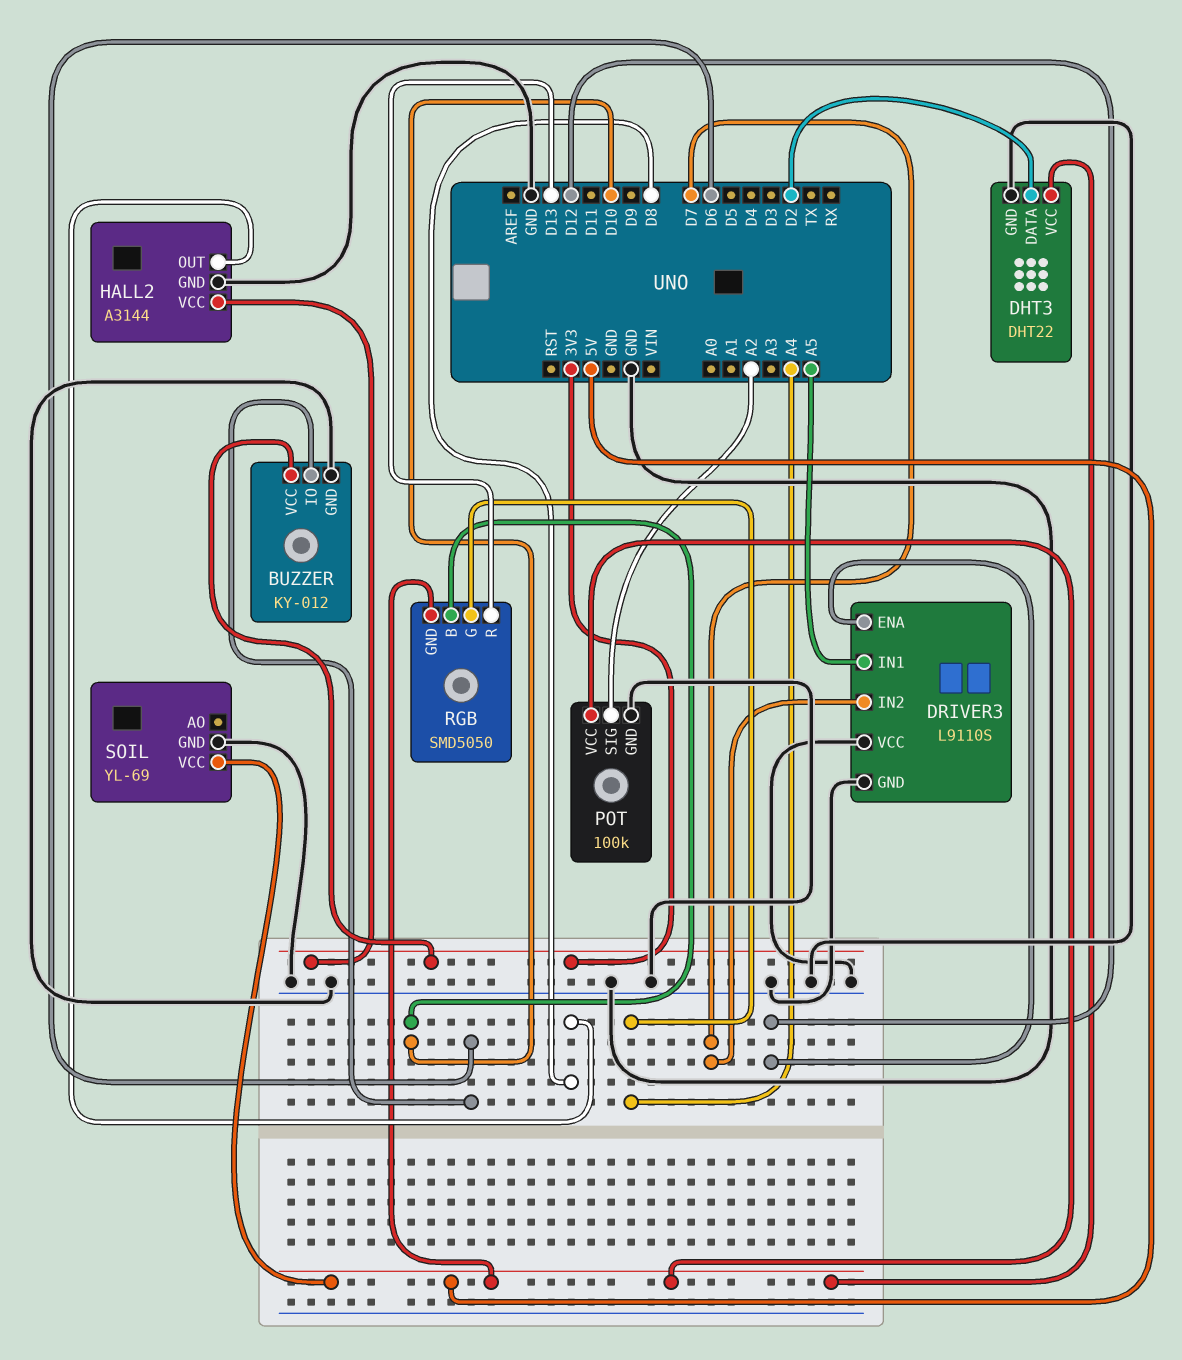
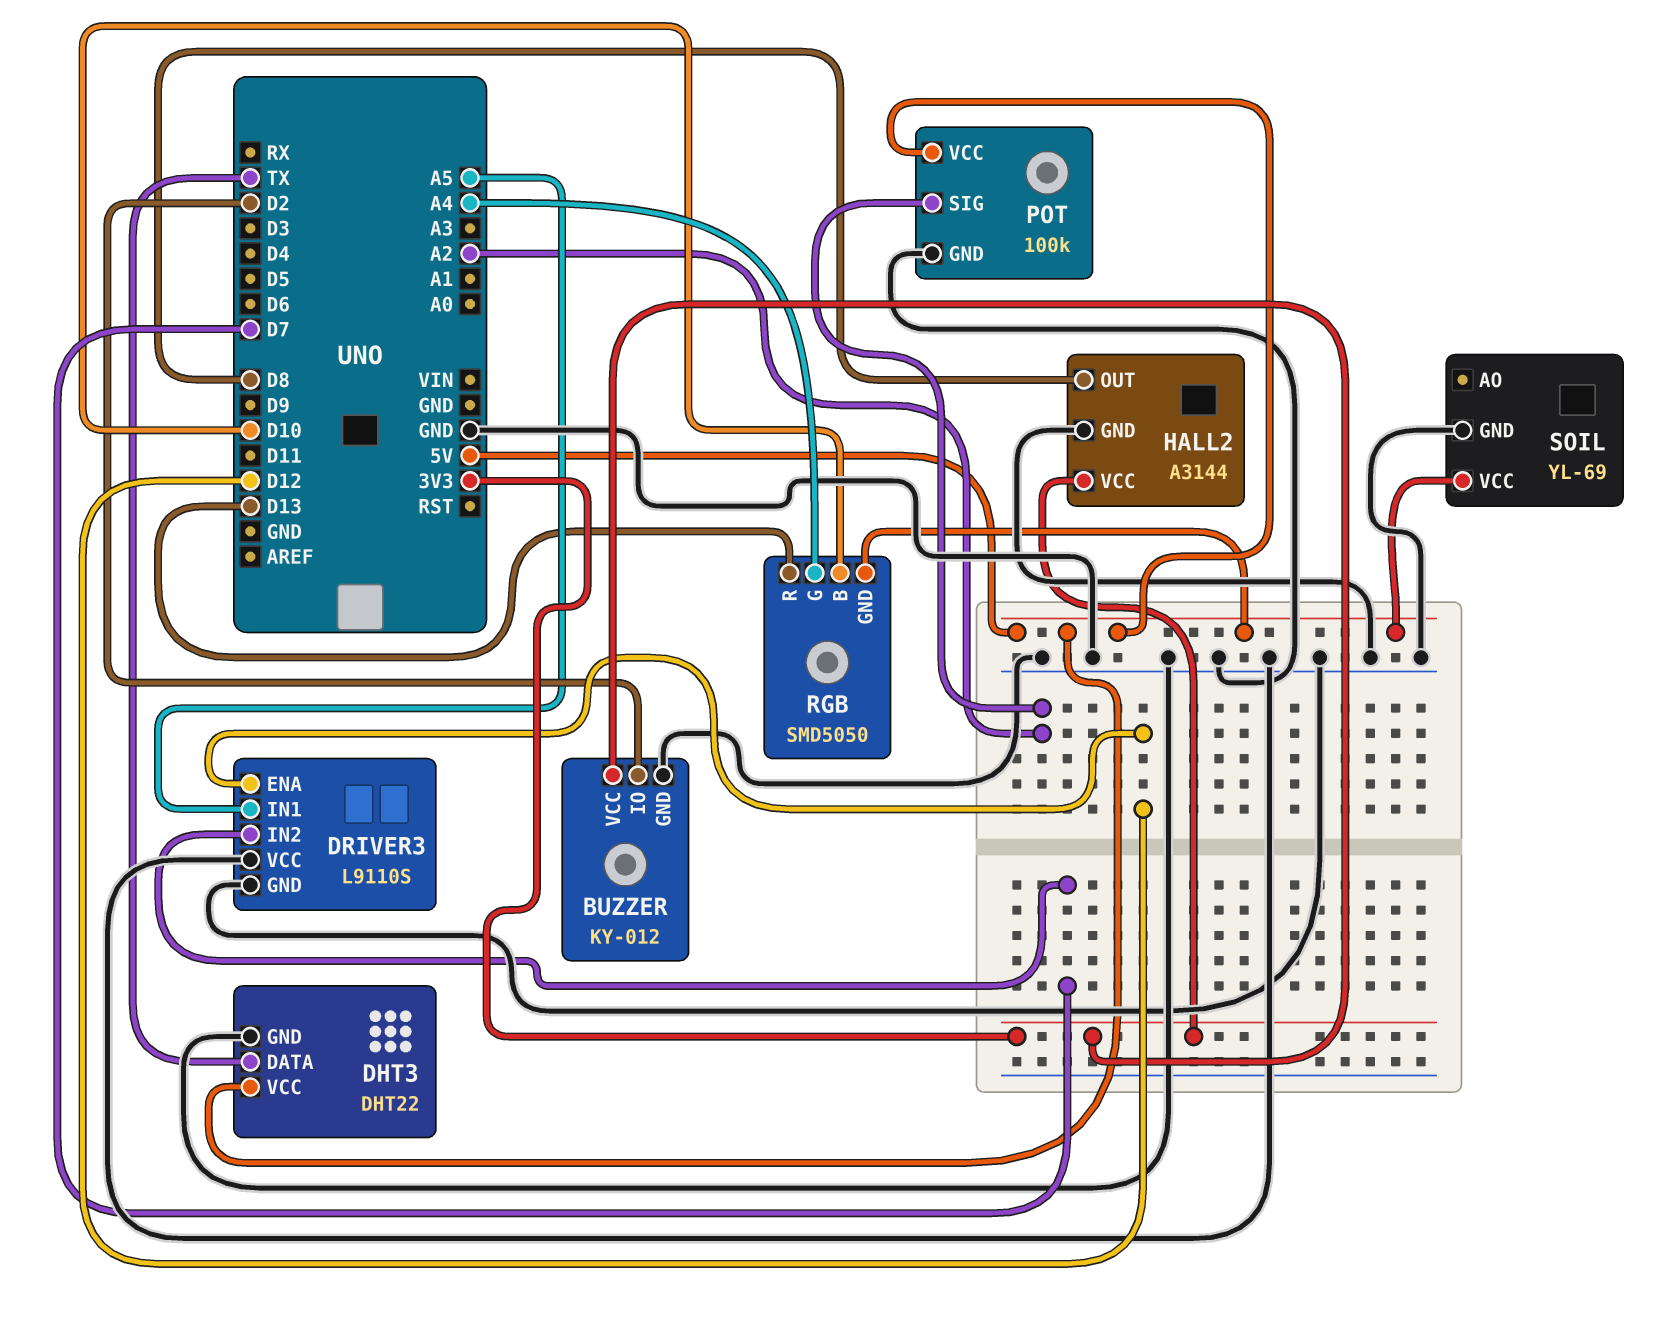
BUZZER pin IO: D6 -> D2
DHT3 pin DATA: D2 -> TX

